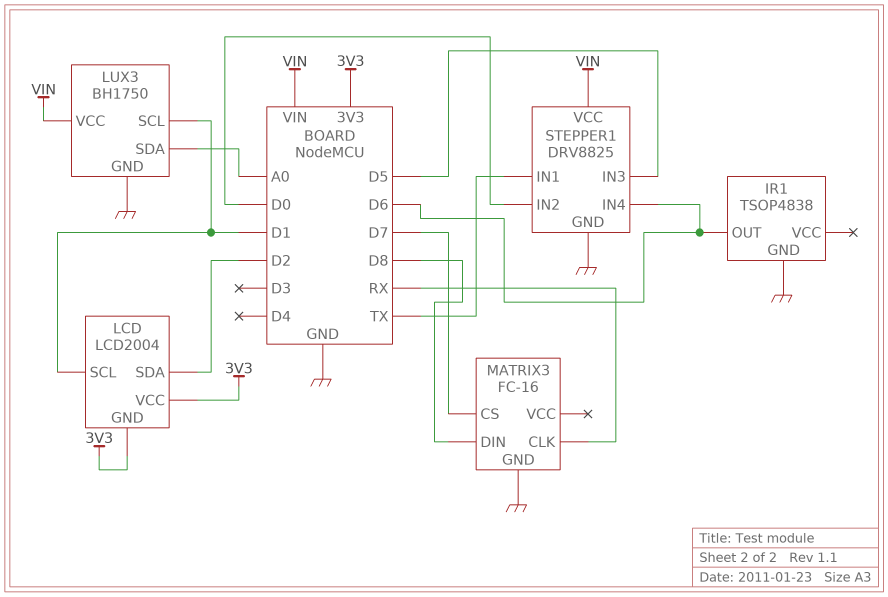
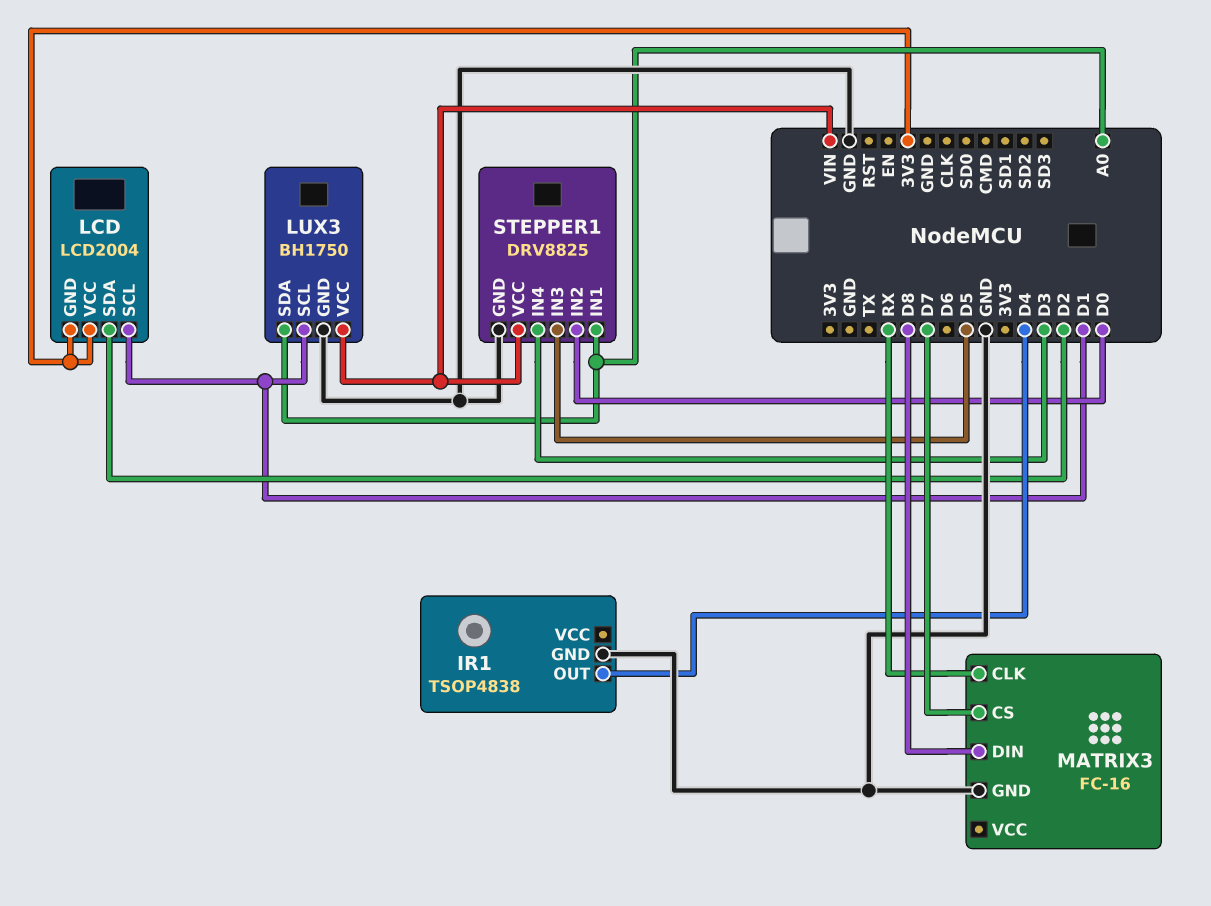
IR1 pin OUT: D6 -> D4
STEPPER1 pin IN1: TX -> A0
STEPPER1 pin IN4: D6 -> D3

